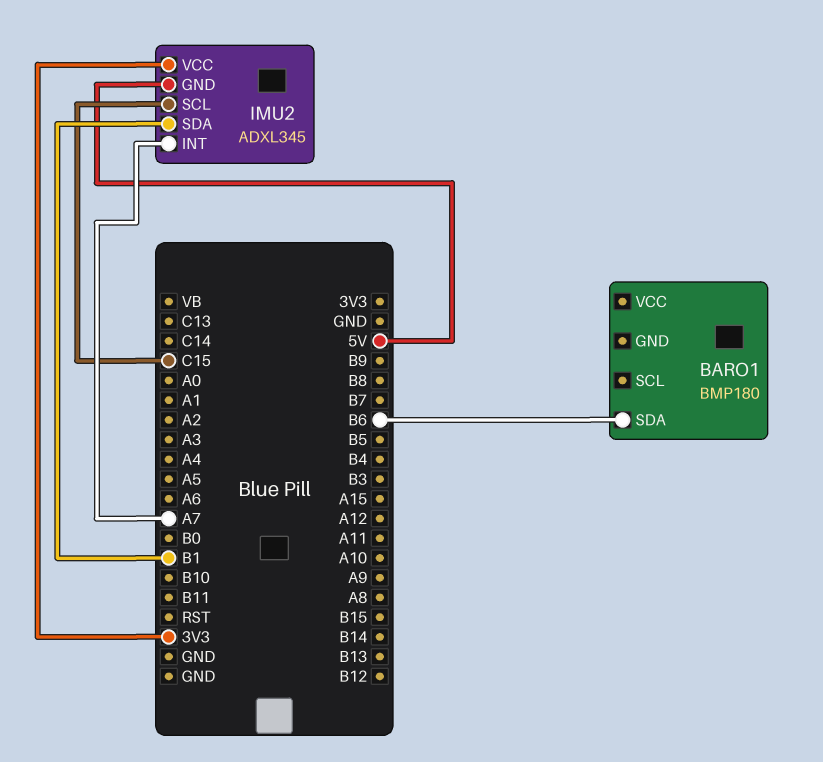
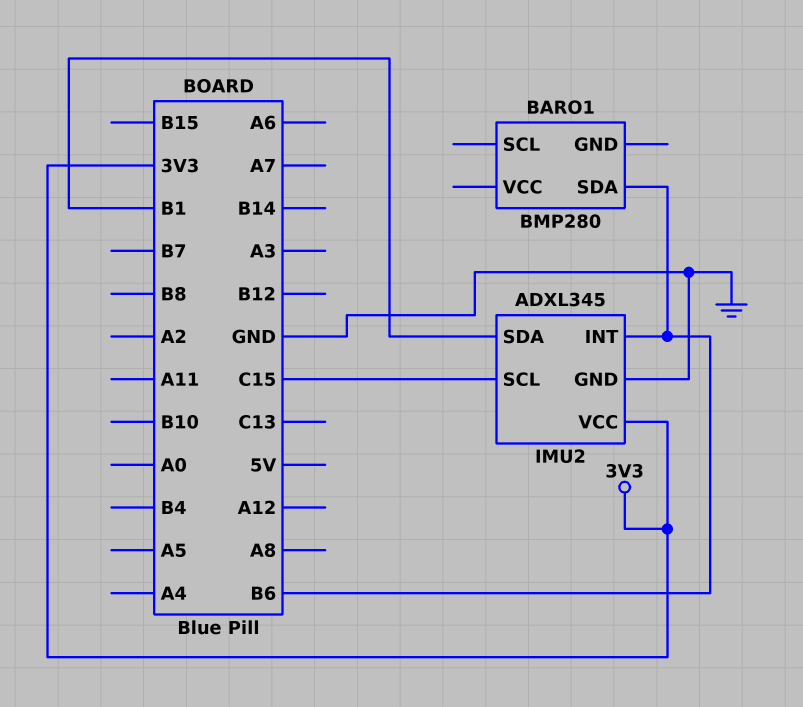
BARO1: BMP180 -> BMP280
IMU2 pin GND: 5V -> GND
IMU2 pin INT: A7 -> B6

